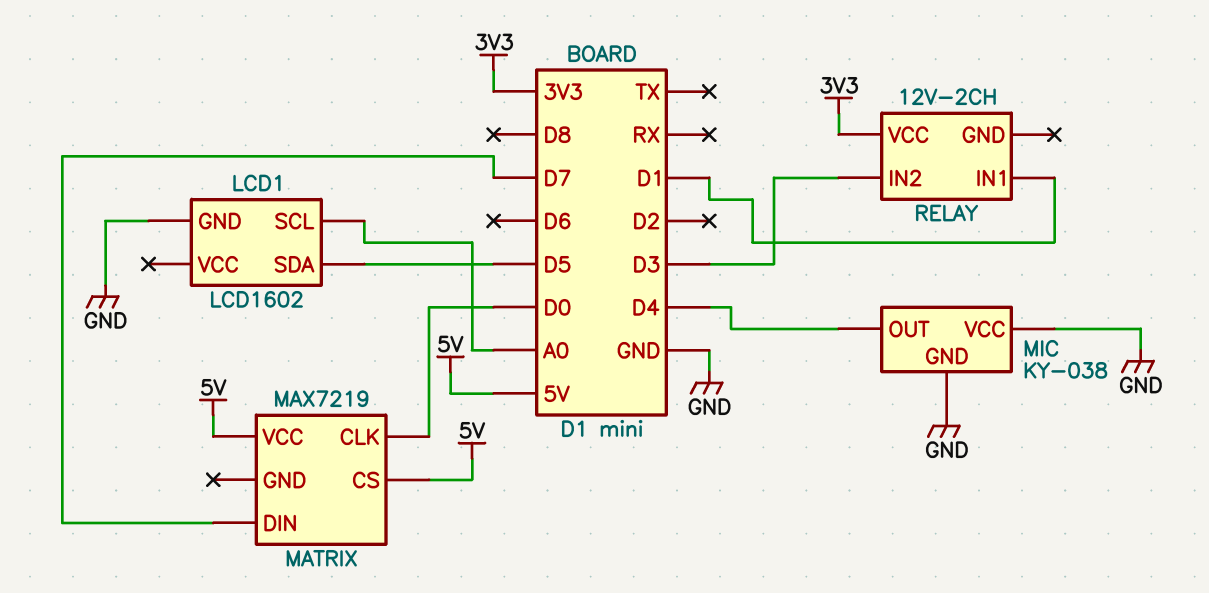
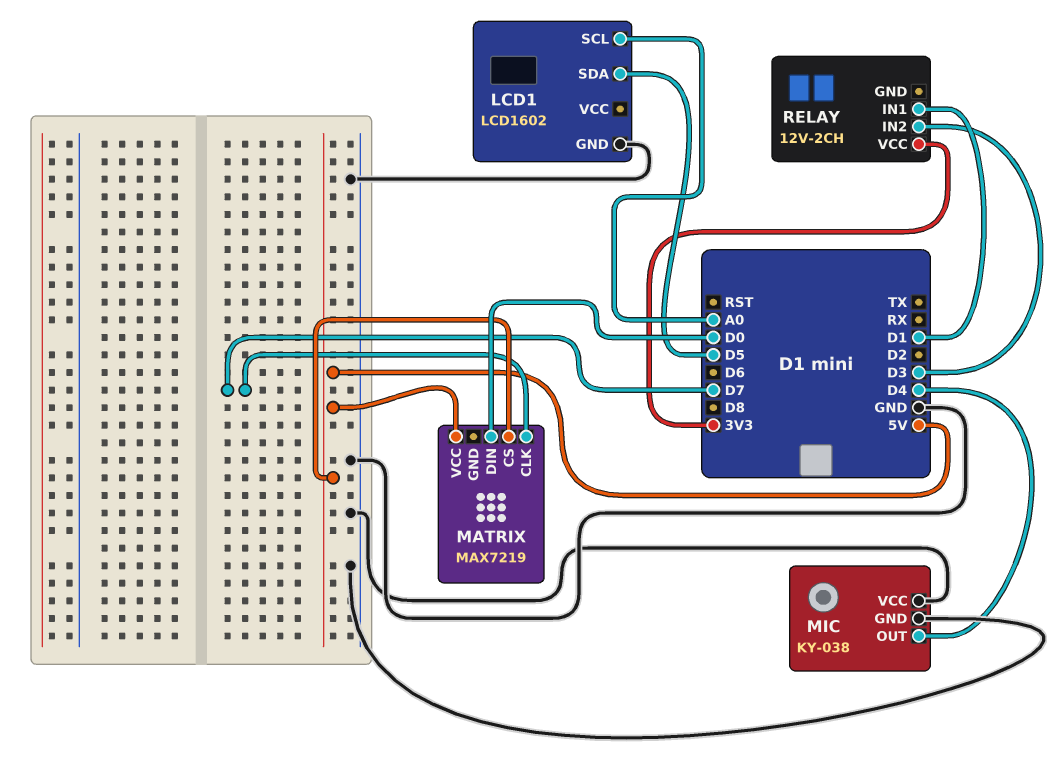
MATRIX pin CLK: D0 -> D7
MATRIX pin DIN: D7 -> D0

